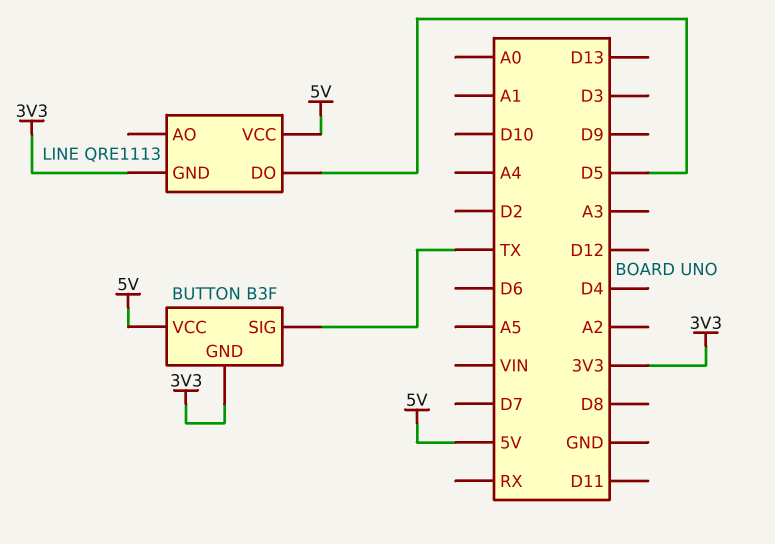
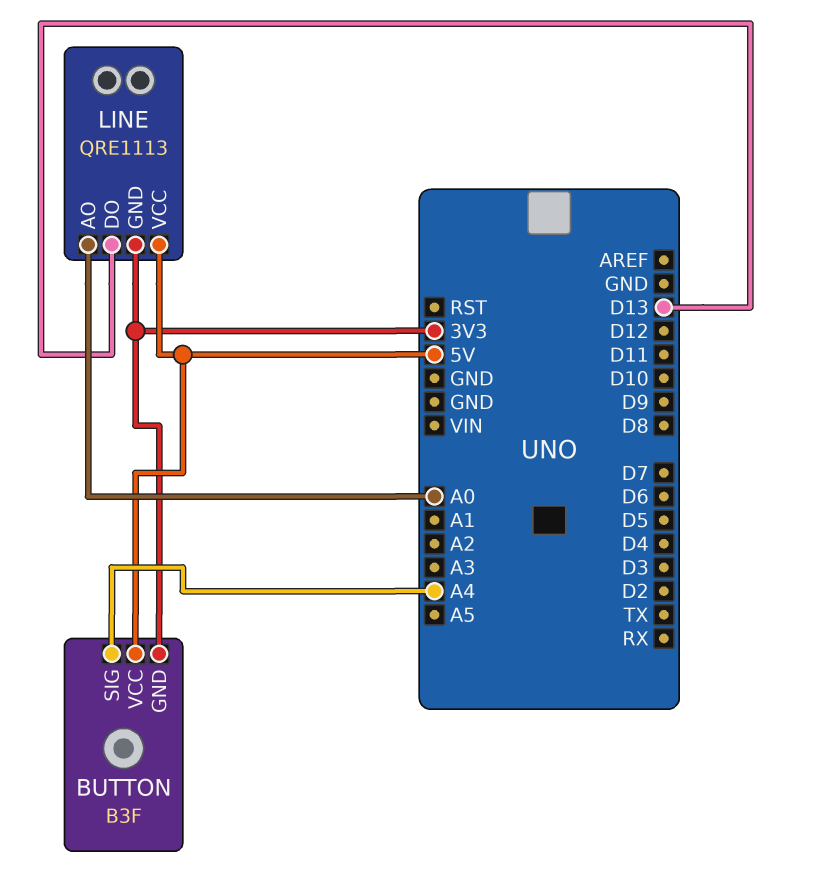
BUTTON pin SIG: TX -> A4
LINE pin AO: none -> A0
LINE pin DO: D5 -> D13

